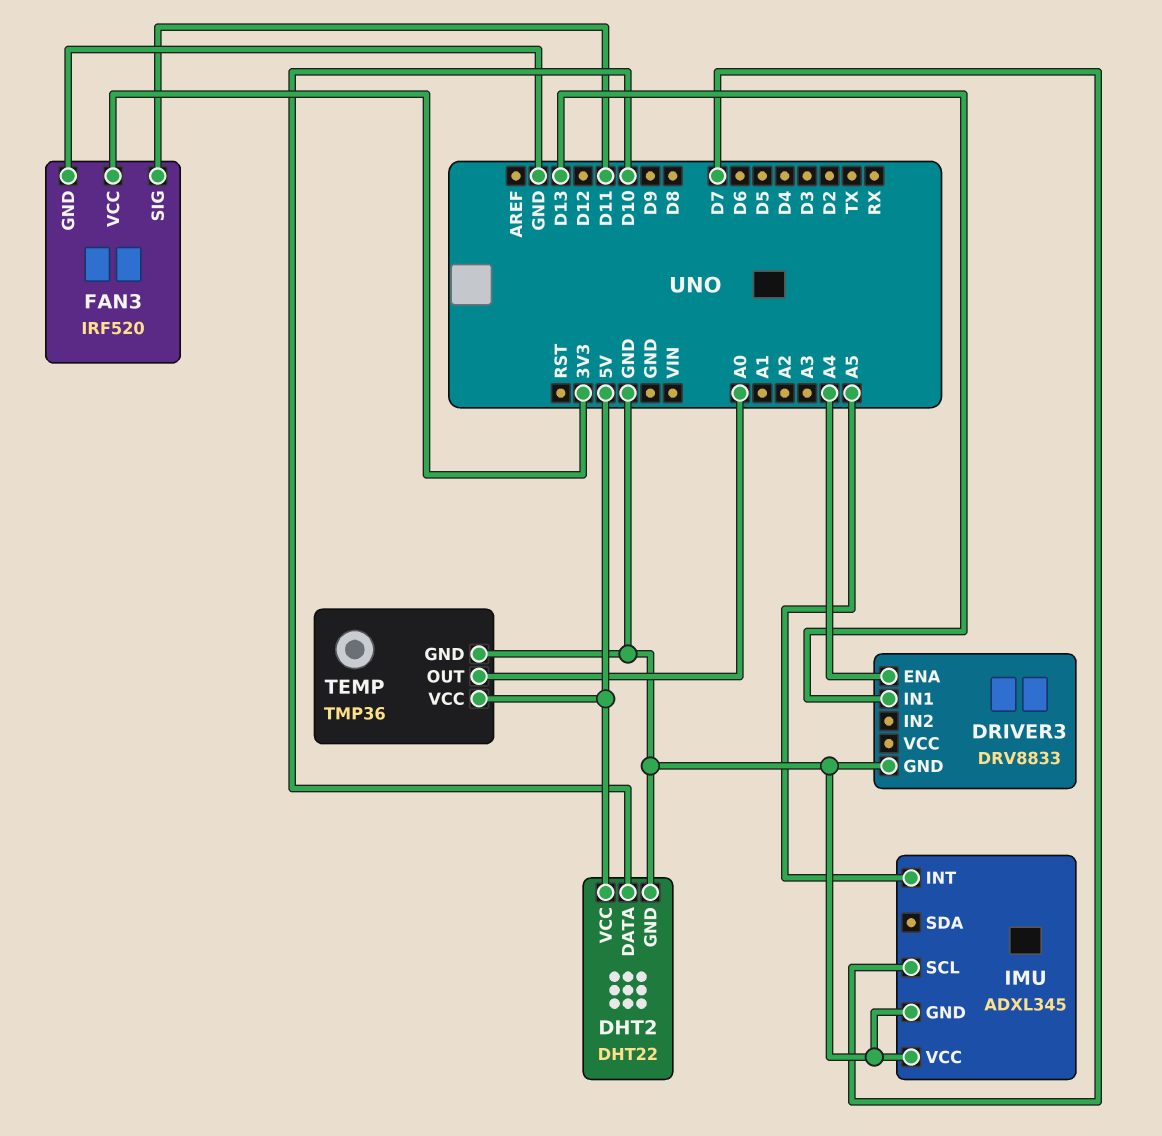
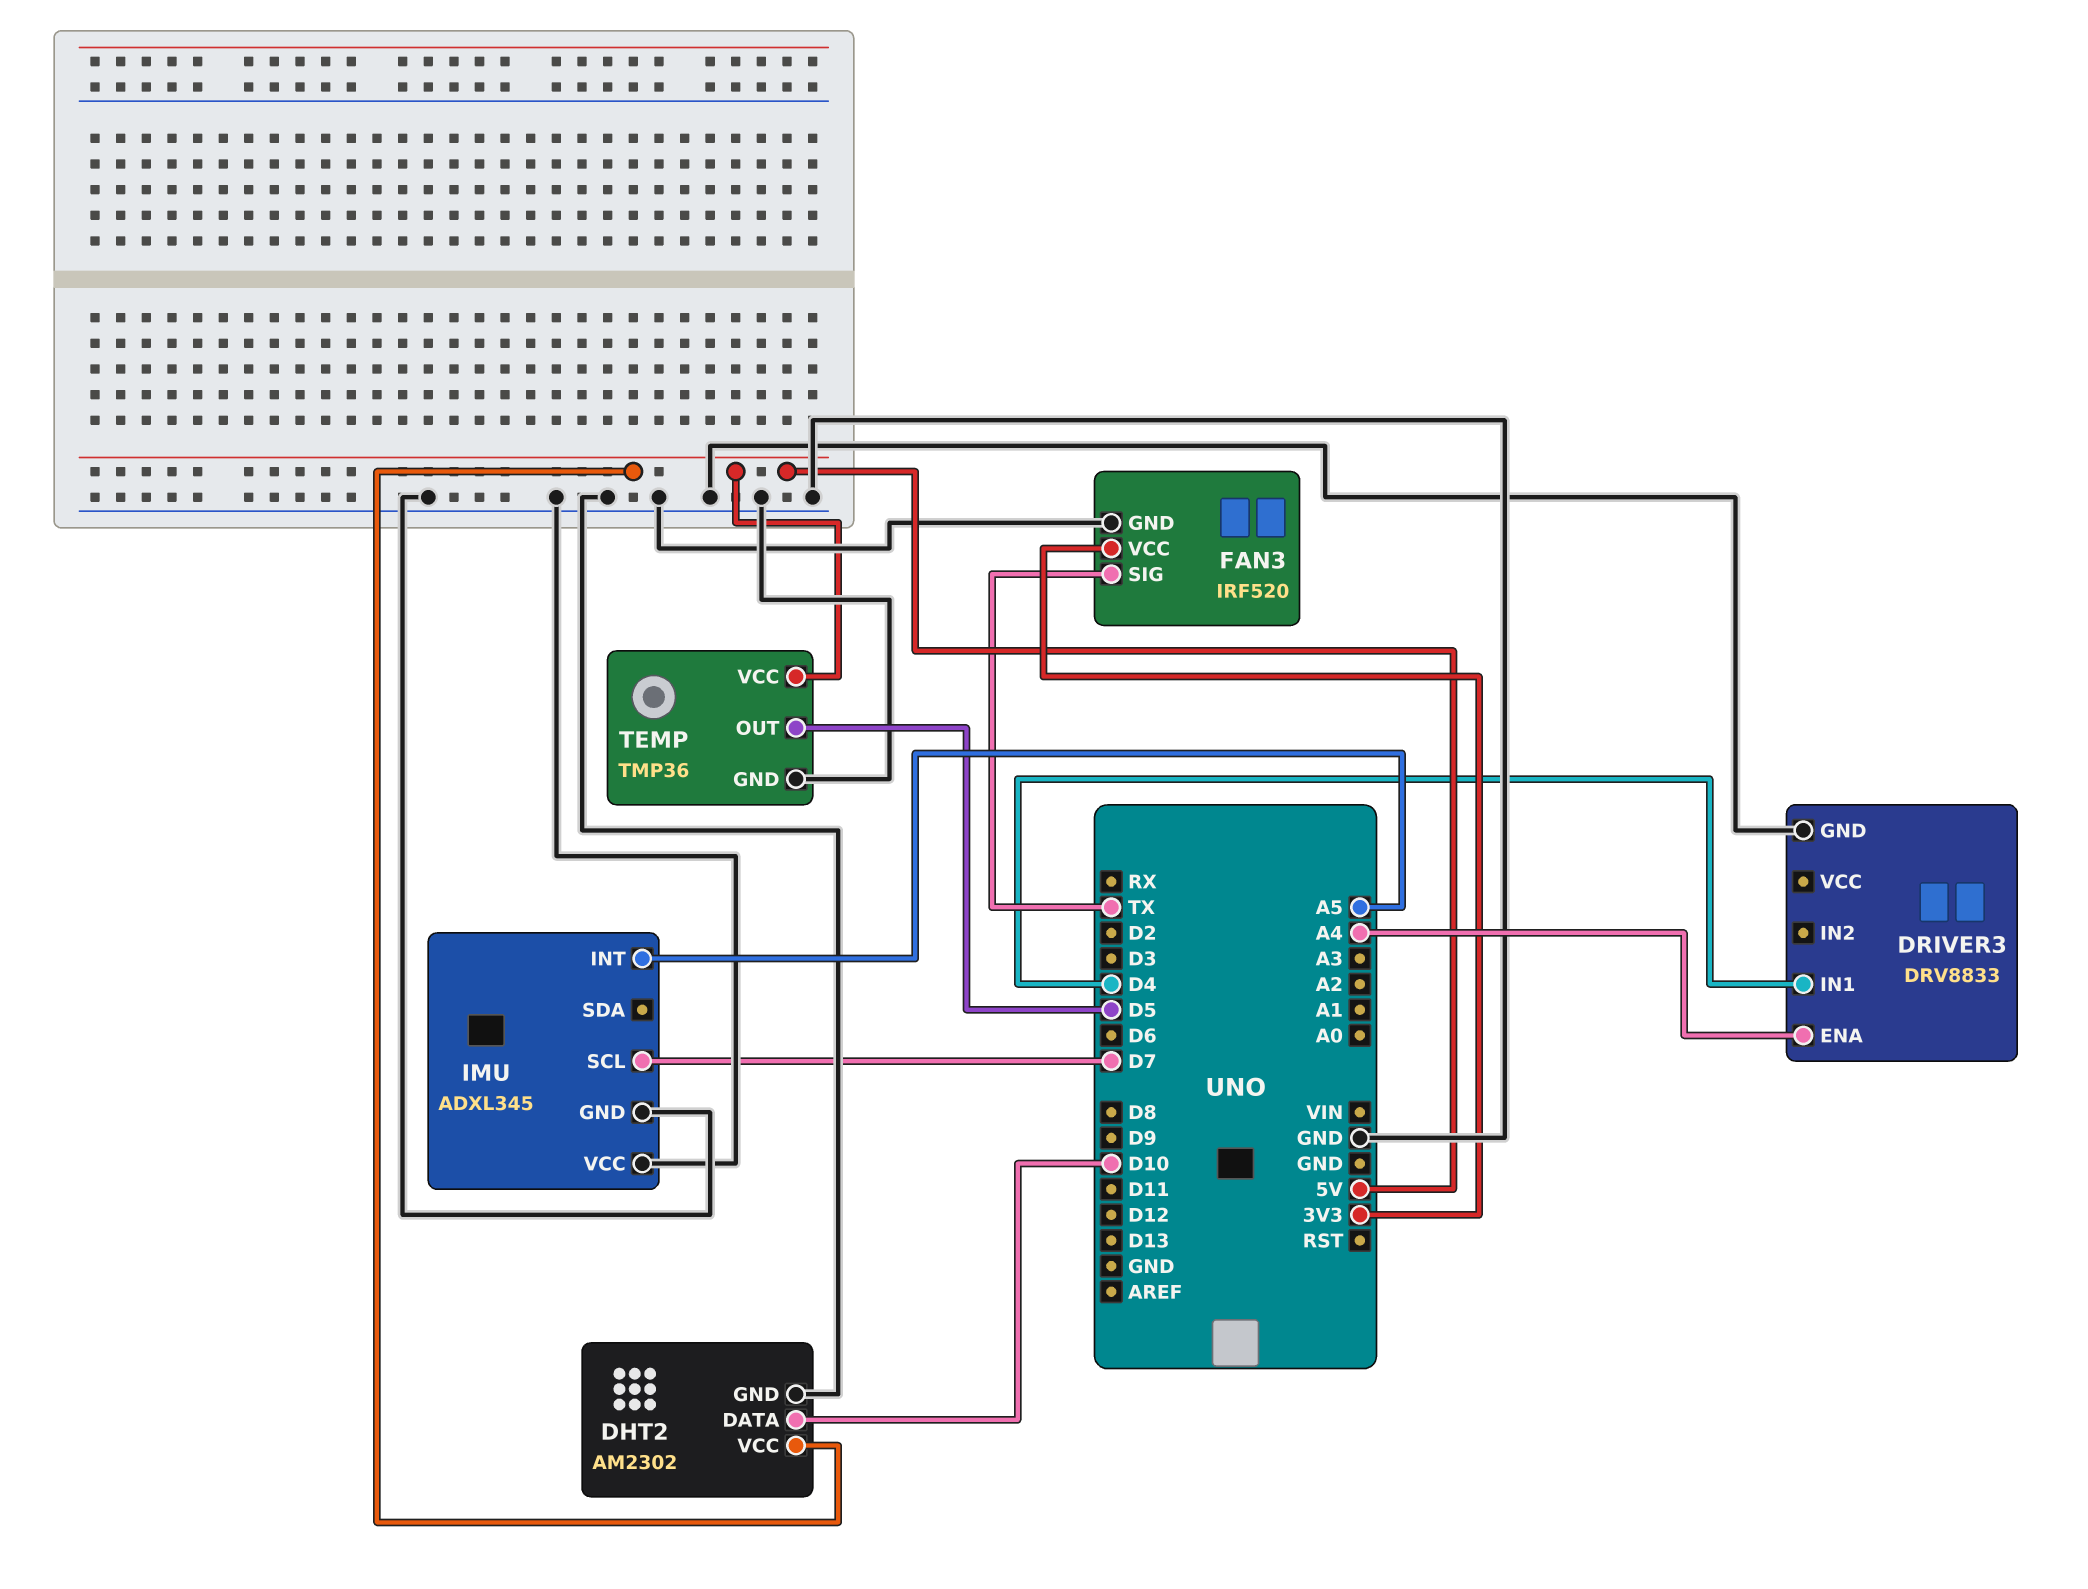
DHT2: DHT22 -> AM2302
DRIVER3 pin IN1: D13 -> D4
FAN3 pin SIG: D11 -> TX
TEMP pin OUT: A0 -> D5

